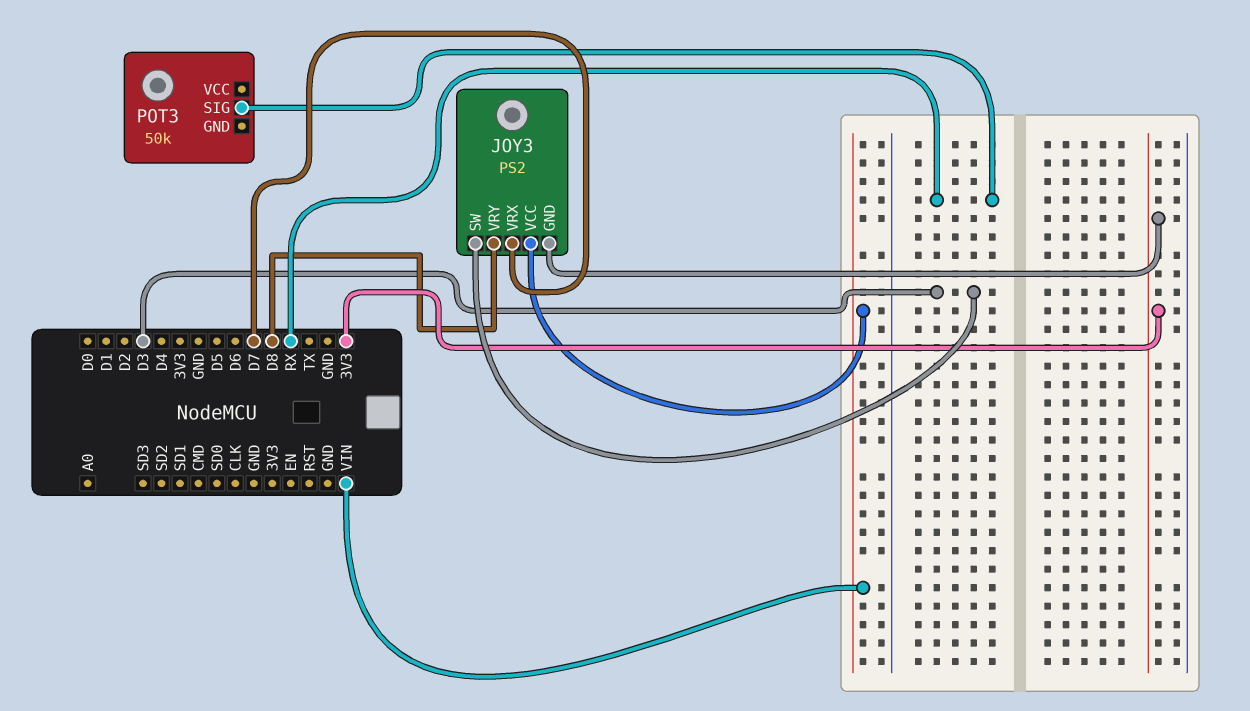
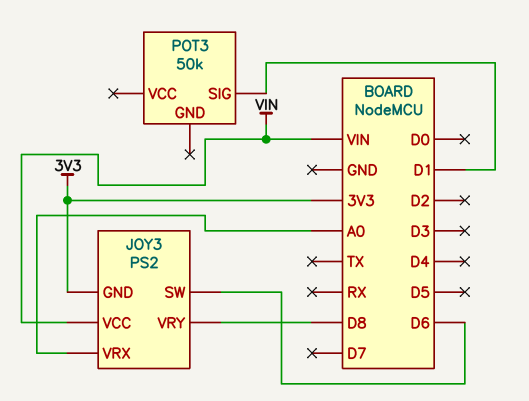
JOY3 pin SW: D3 -> D6
JOY3 pin VRX: D7 -> A0
POT3 pin SIG: RX -> D1

